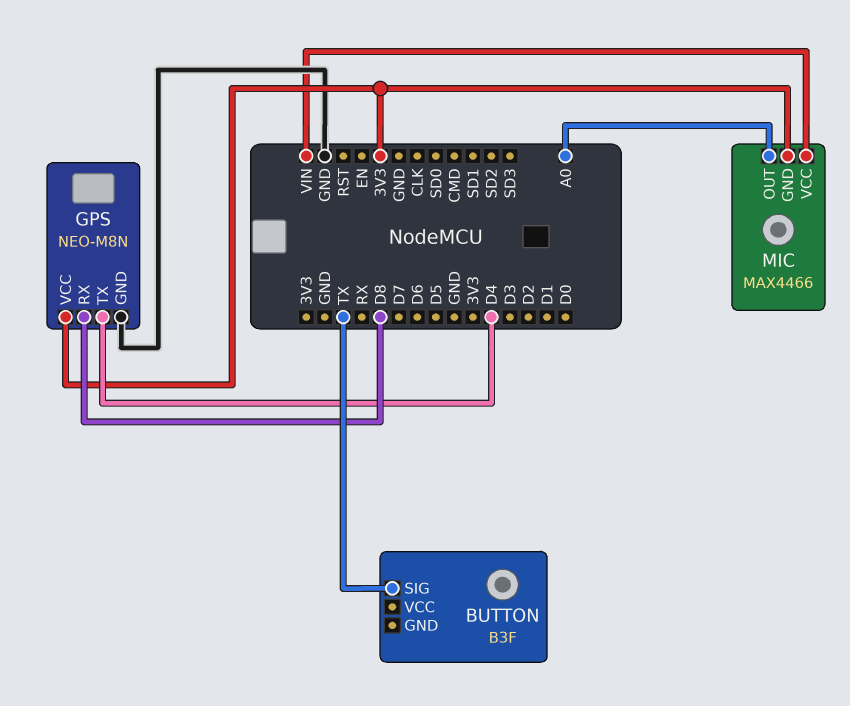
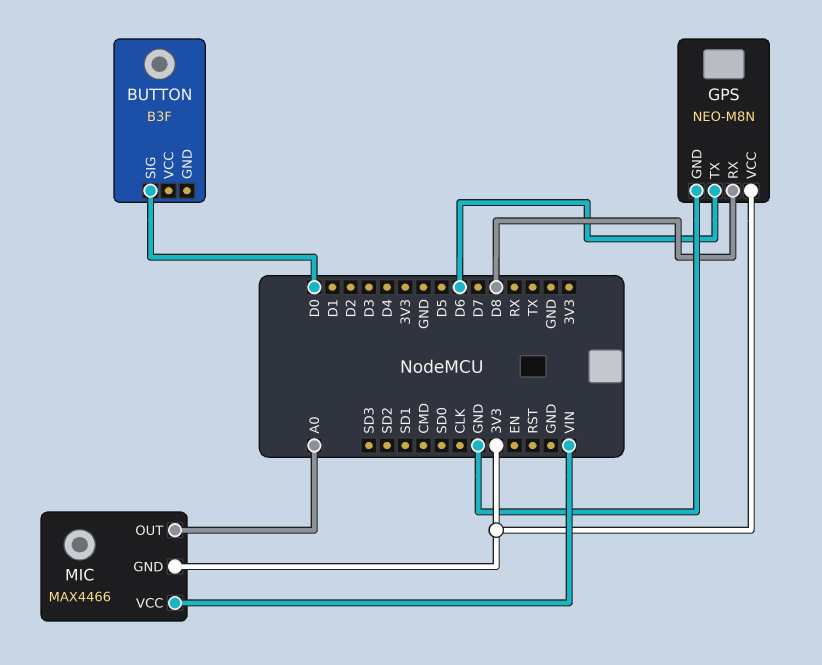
BUTTON pin SIG: TX -> D0
GPS pin TX: D4 -> D6

